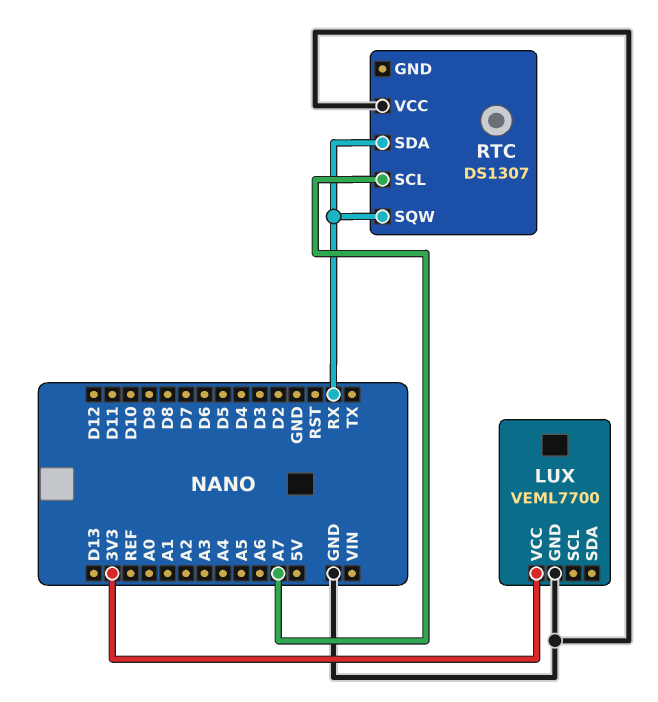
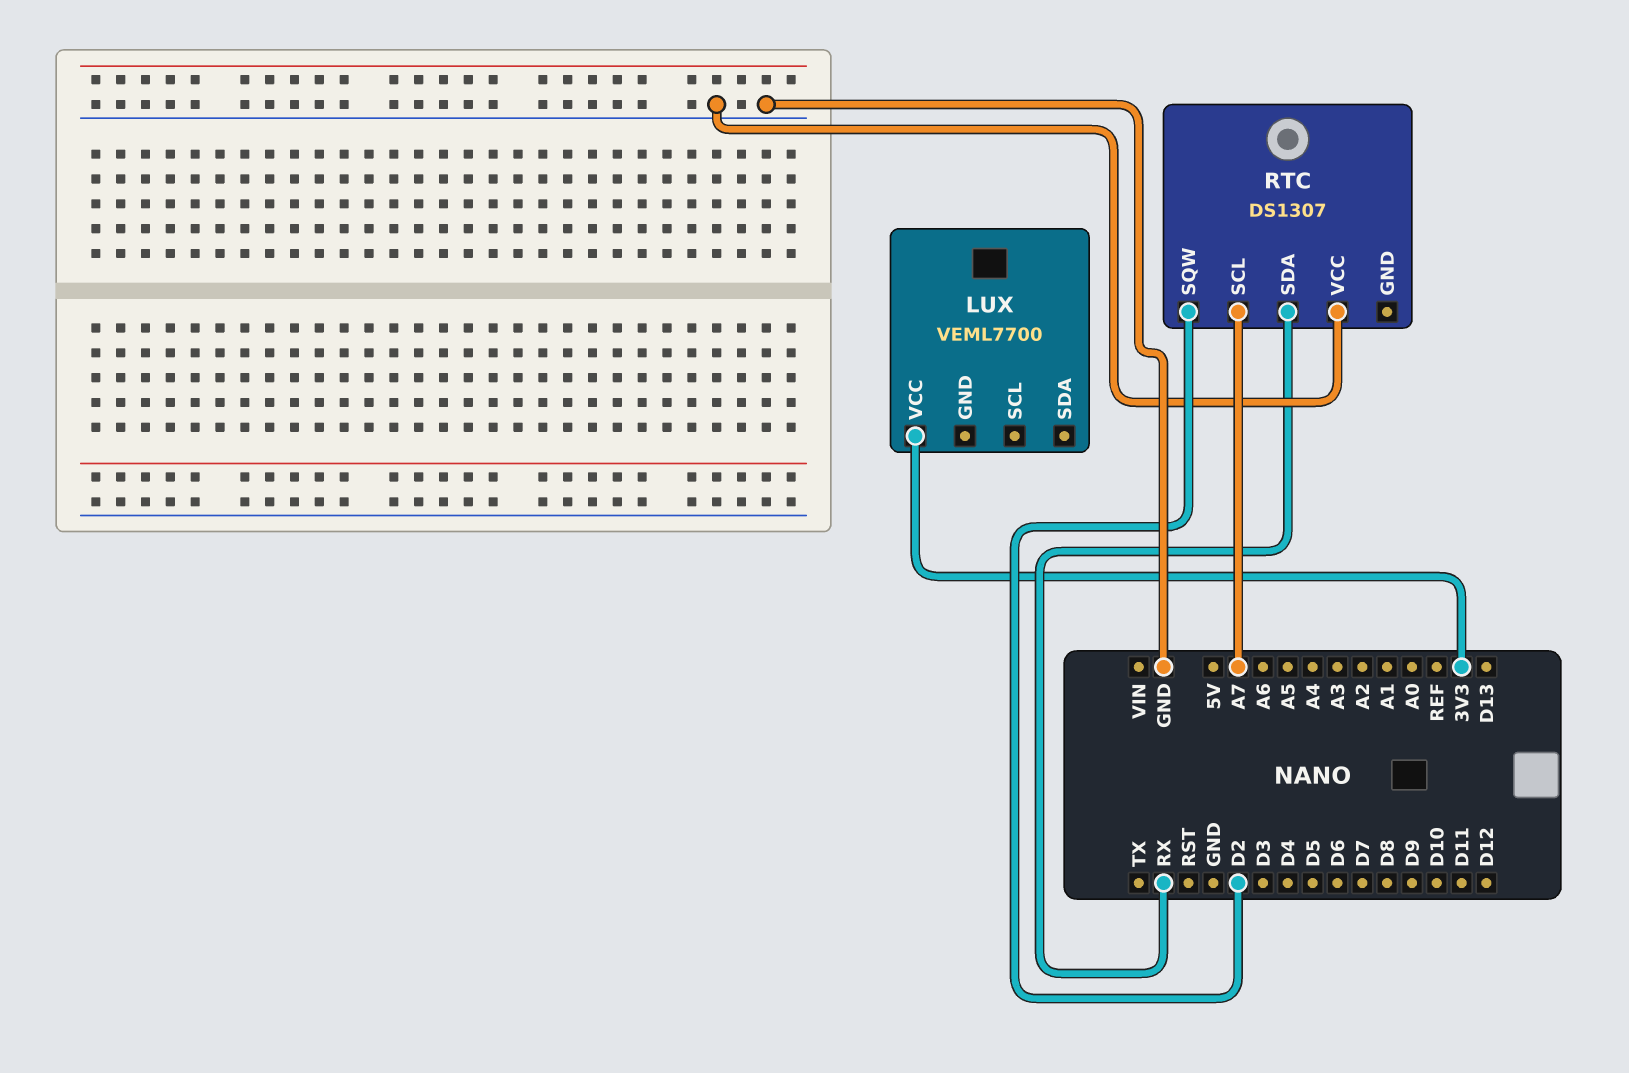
LUX pin GND: GND -> none
RTC pin SQW: RX -> D2

